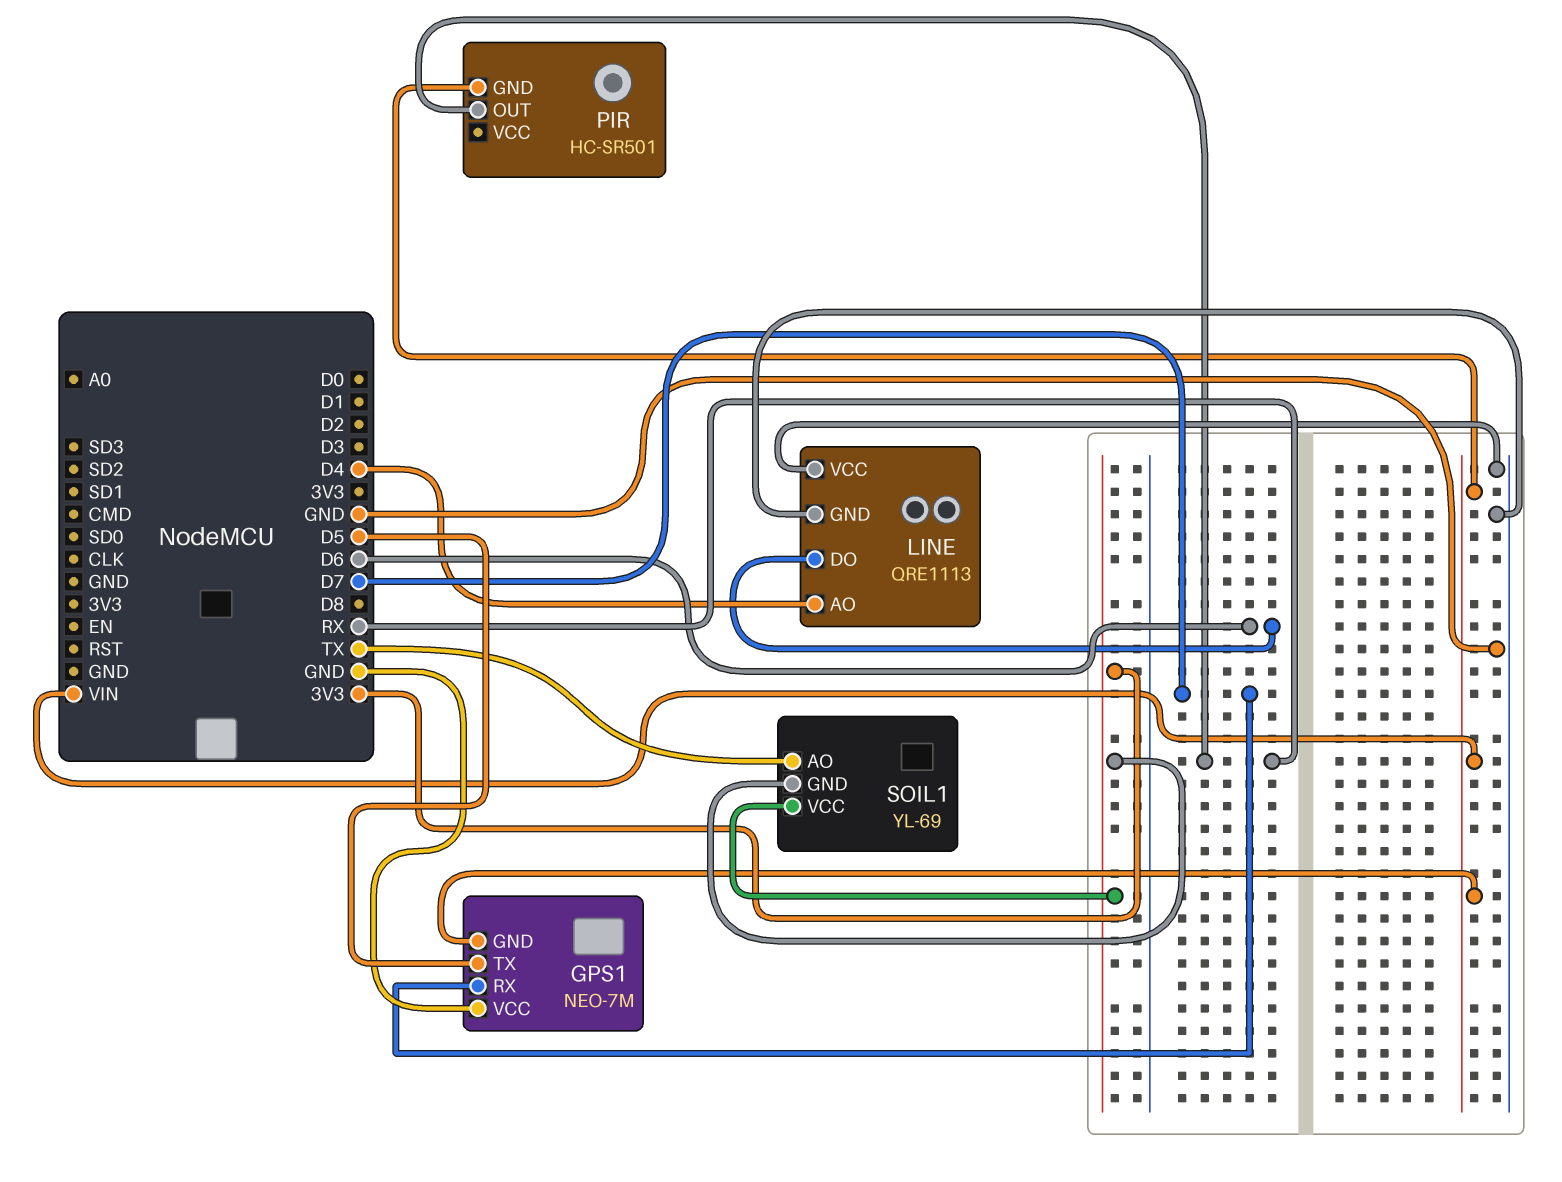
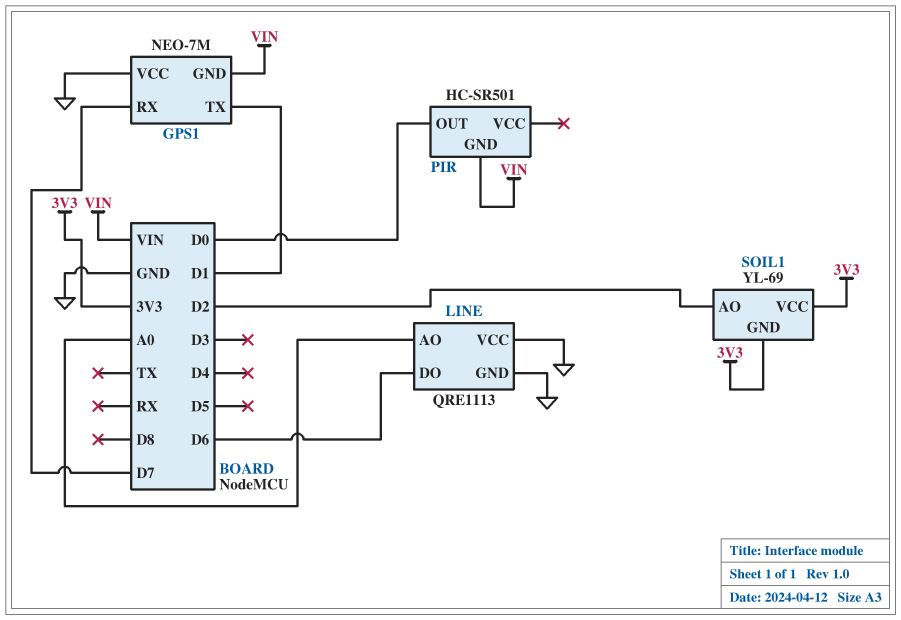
GPS1 pin TX: D5 -> D1
LINE pin AO: D4 -> A0
PIR pin OUT: RX -> D0
SOIL1 pin AO: TX -> D2

